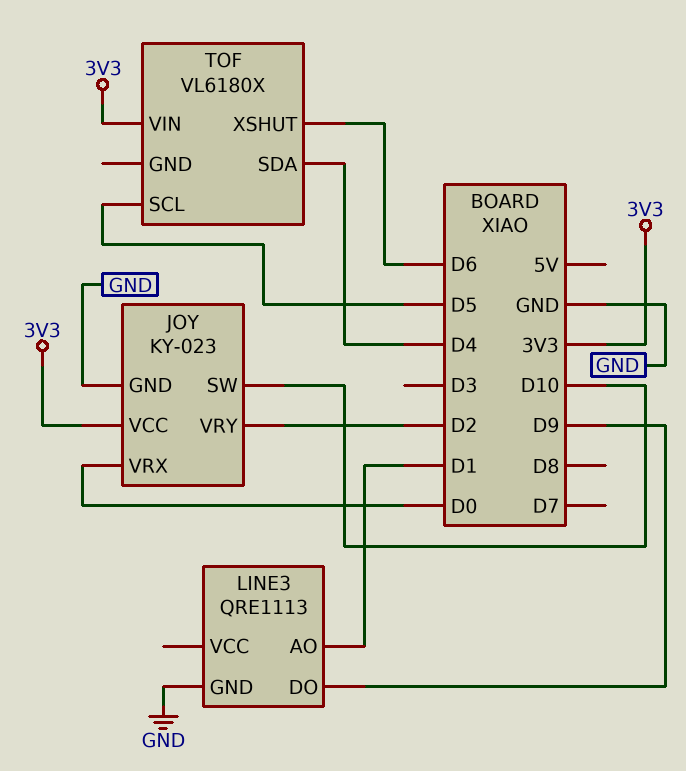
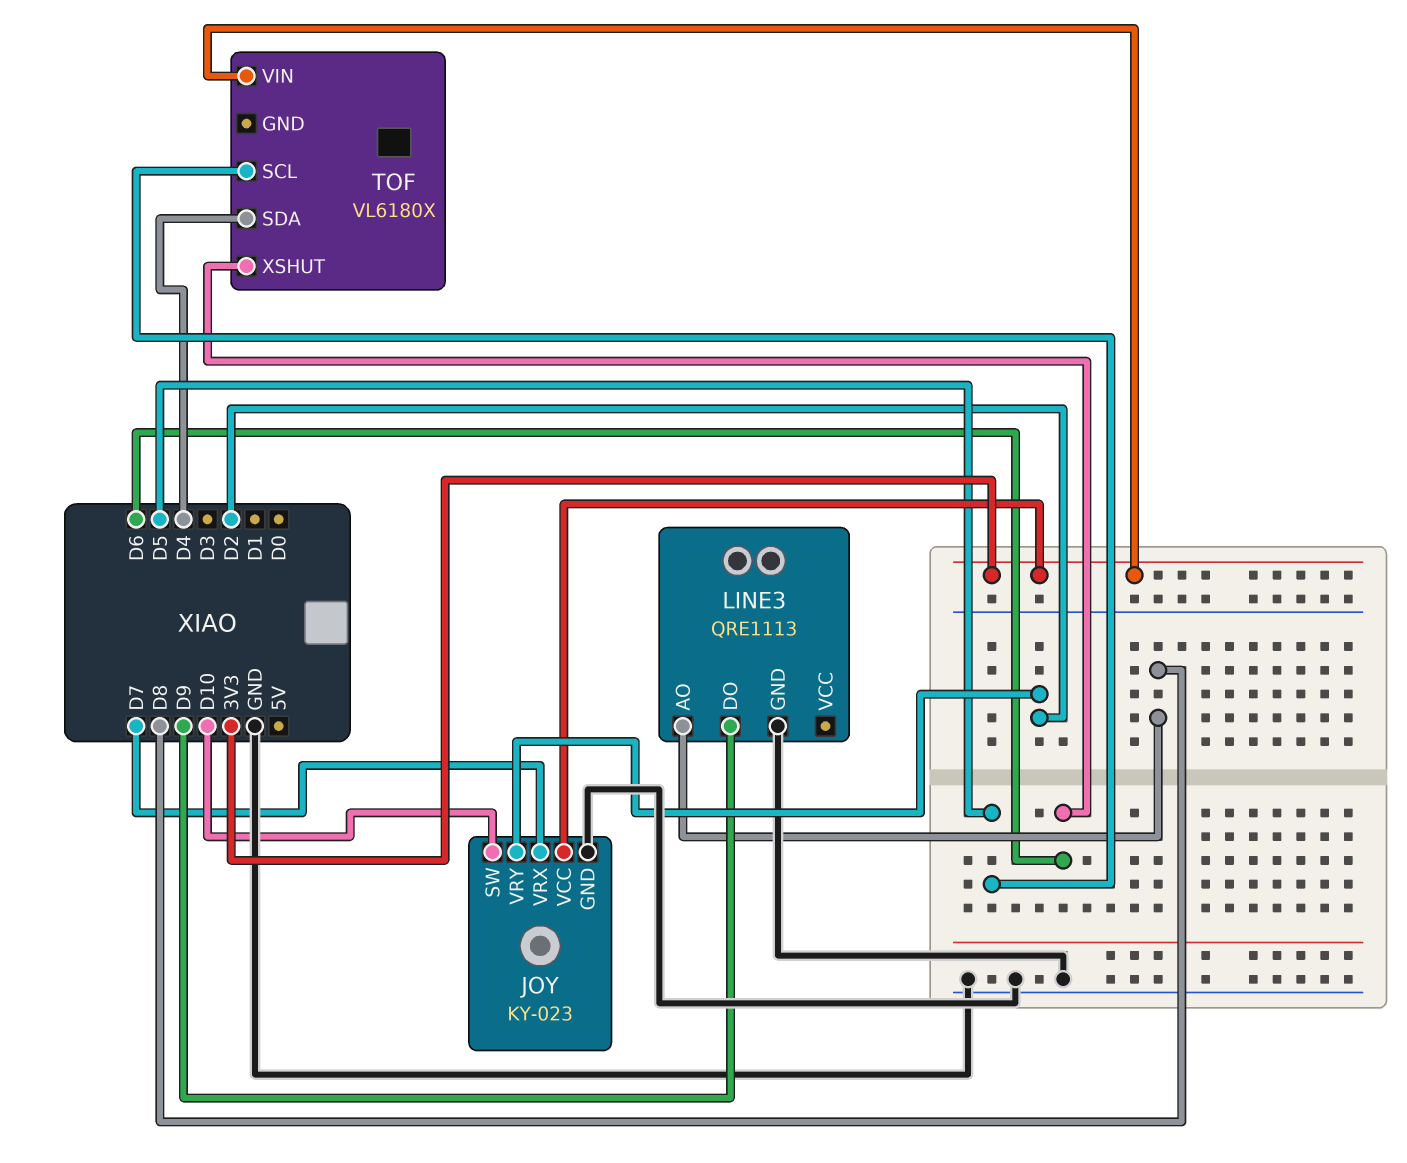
JOY pin VRX: D0 -> D7
LINE3 pin AO: D1 -> D8

